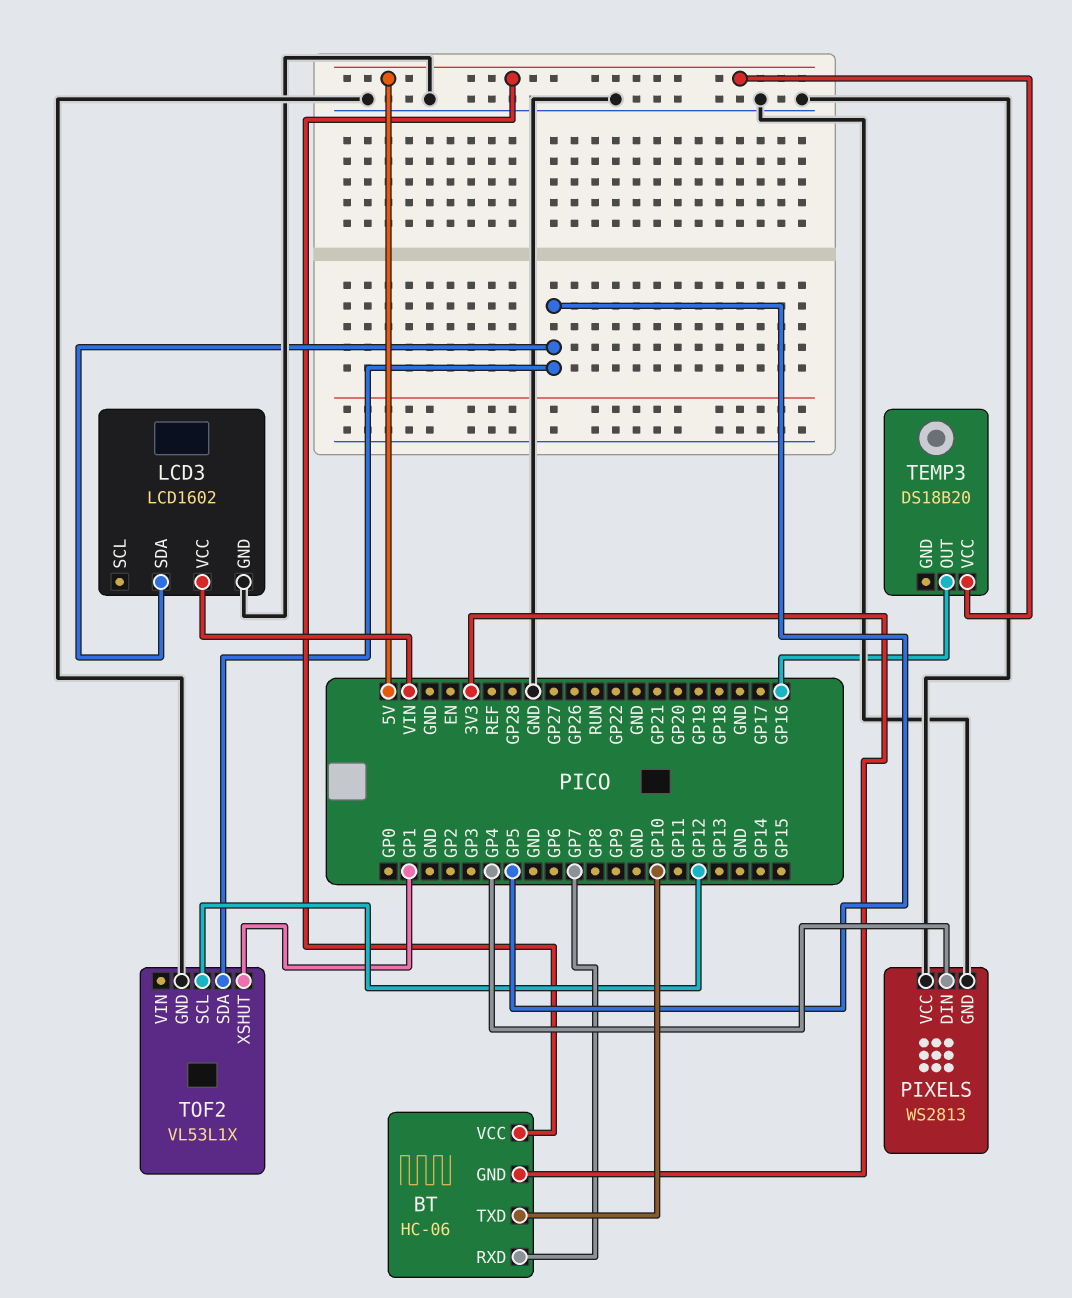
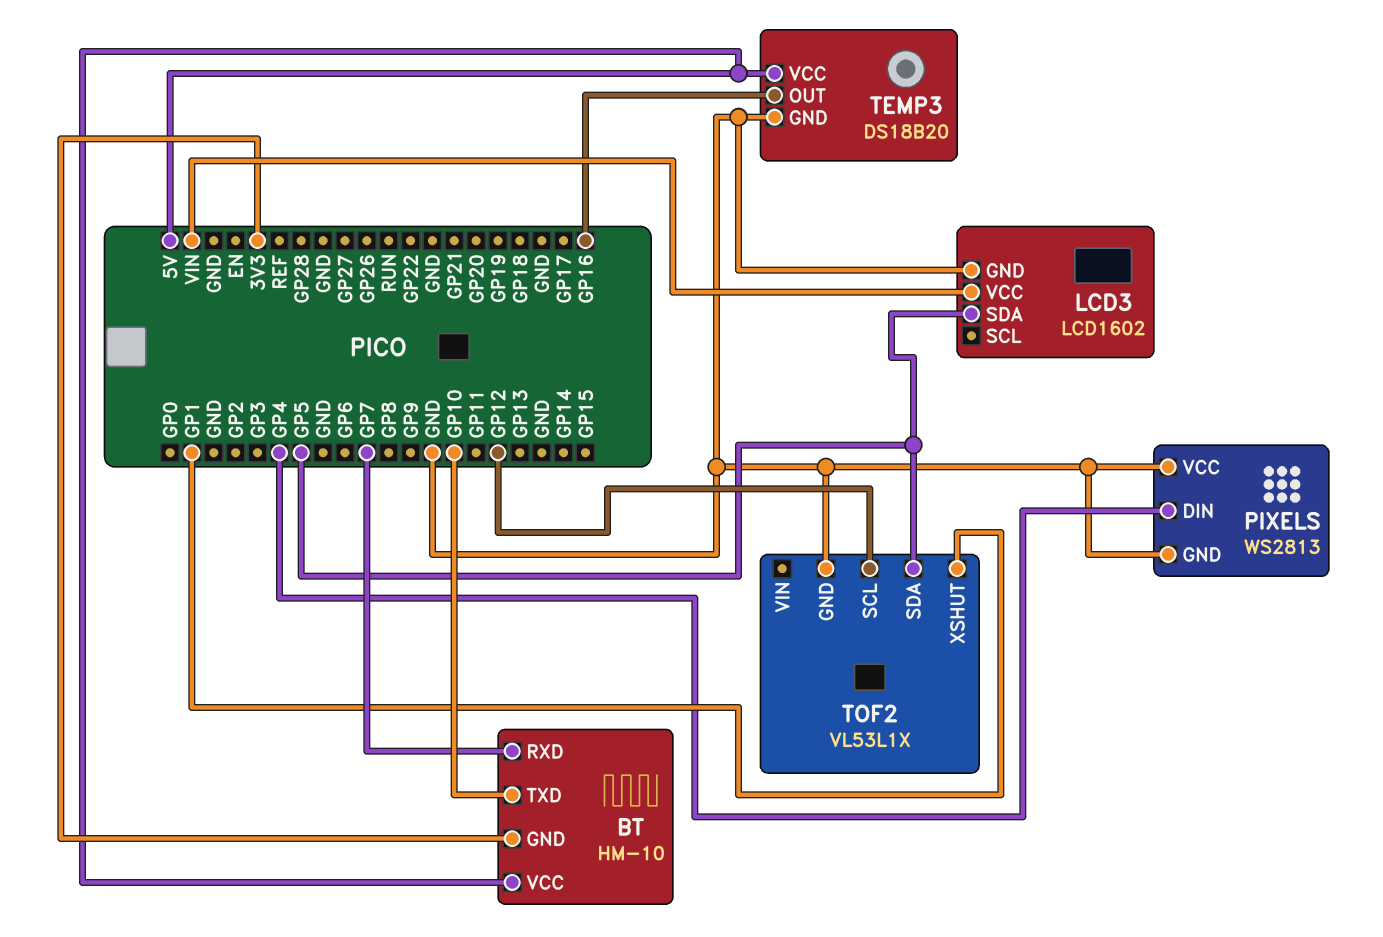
BT: HC-06 -> HM-10
TEMP3 pin GND: none -> GND

